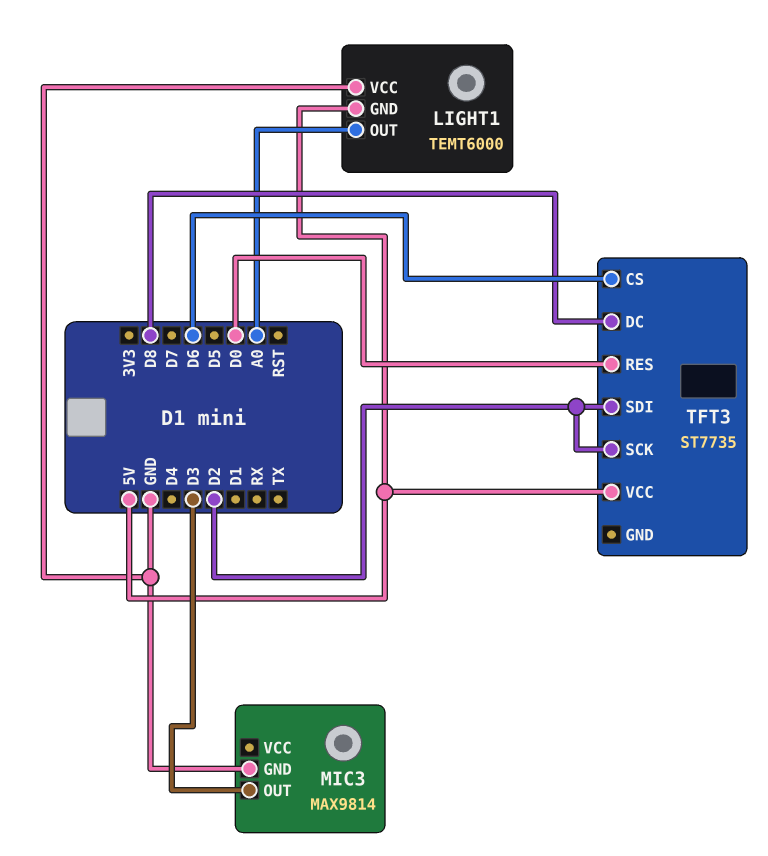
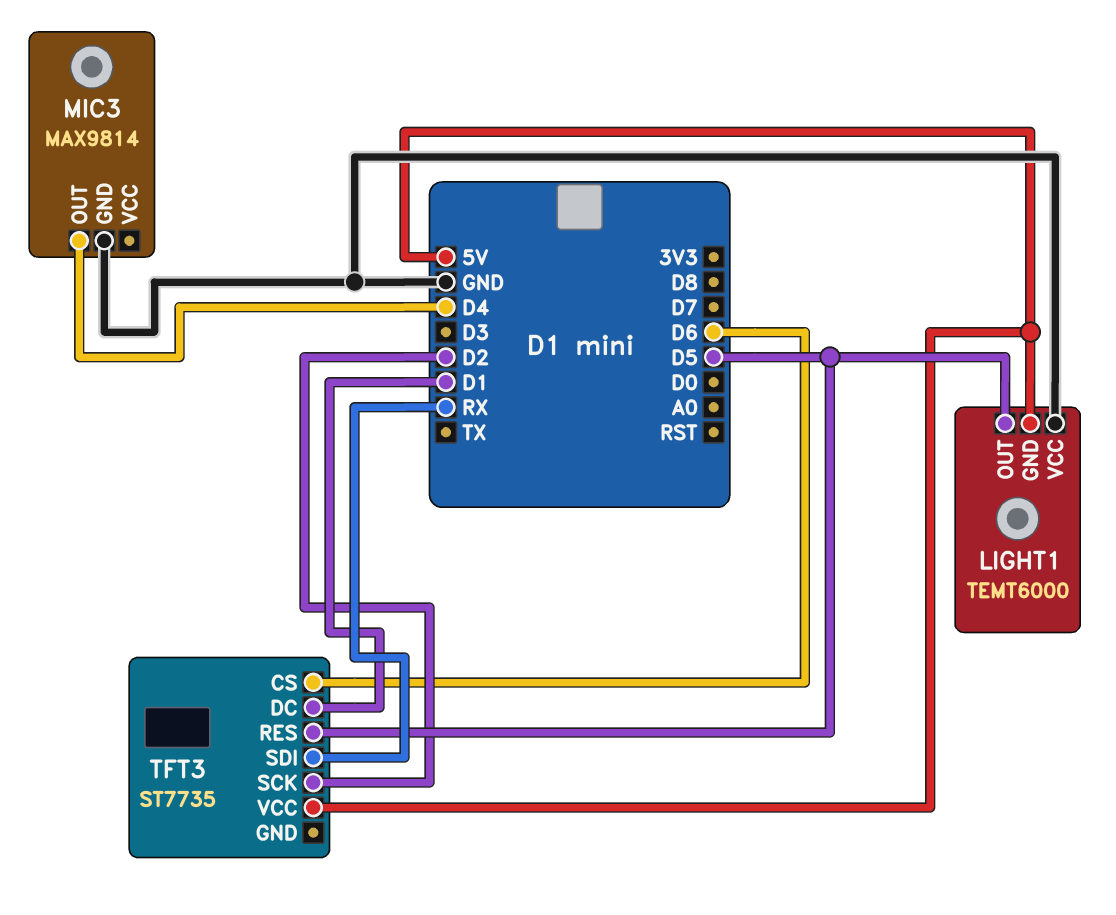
LIGHT1 pin OUT: A0 -> D5
MIC3 pin OUT: D3 -> D4
TFT3 pin DC: D8 -> D1
TFT3 pin RES: D0 -> D5
TFT3 pin SDI: D2 -> RX

